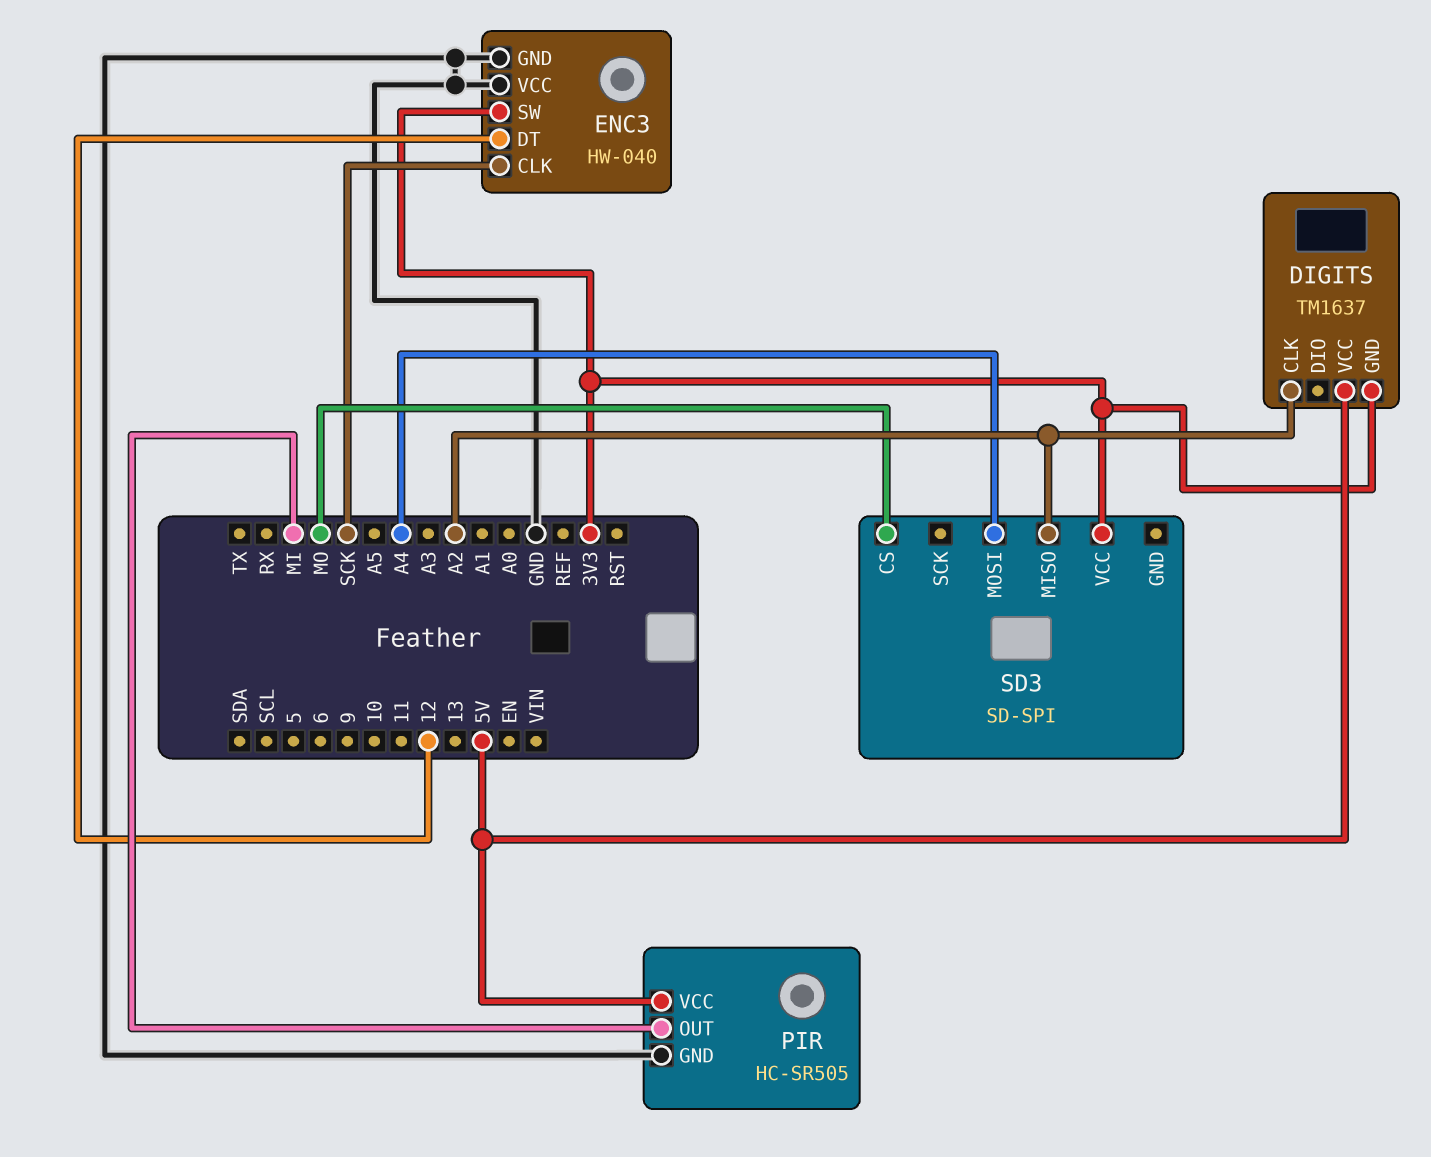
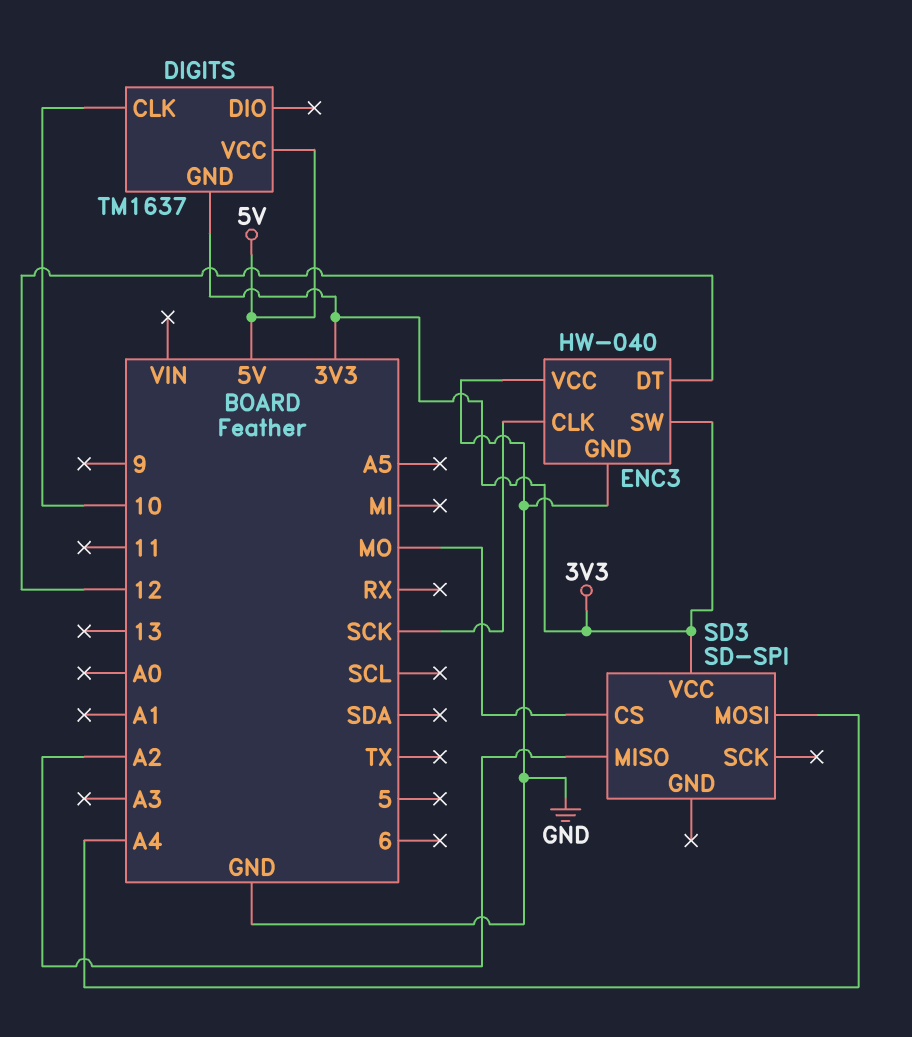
DIGITS pin CLK: A2 -> 10
PIR: HC-SR505 -> none
PIR pin GND: GND -> none
PIR pin OUT: MI -> none
PIR pin VCC: 5V -> none

